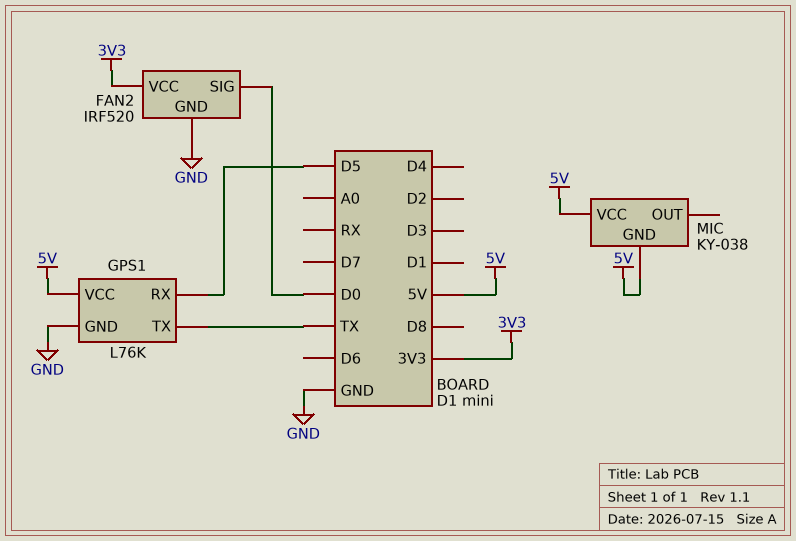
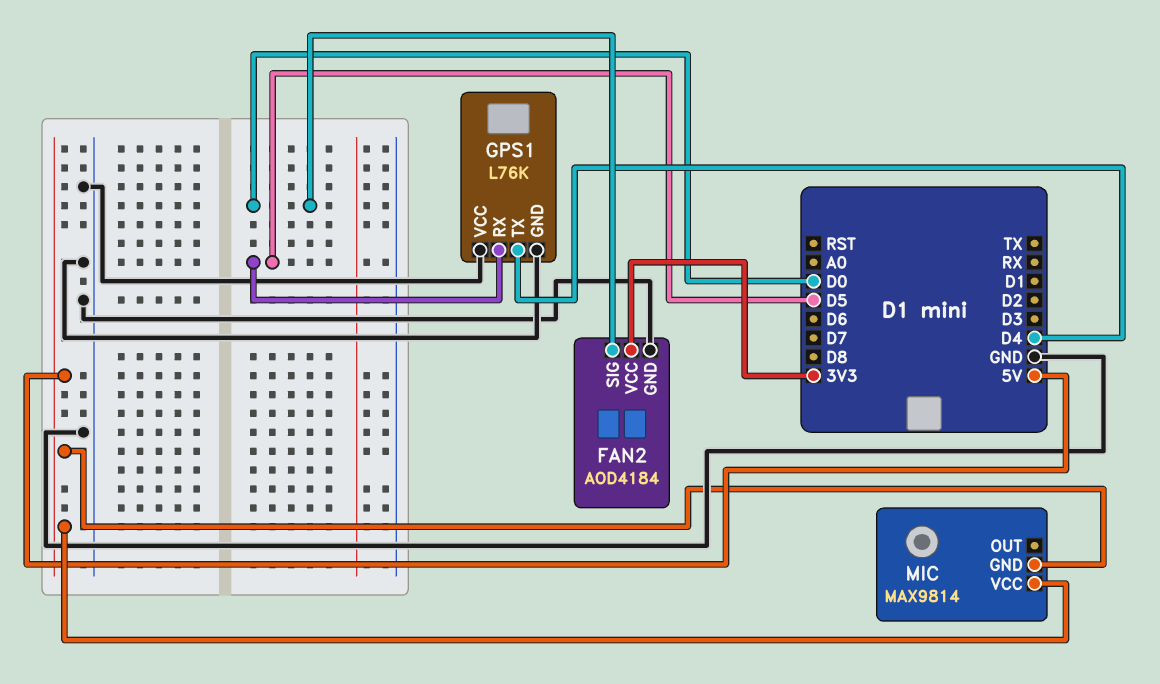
FAN2: IRF520 -> AOD4184
GPS1 pin TX: TX -> D4
GPS1 pin VCC: 5V -> GND
MIC: KY-038 -> MAX9814

